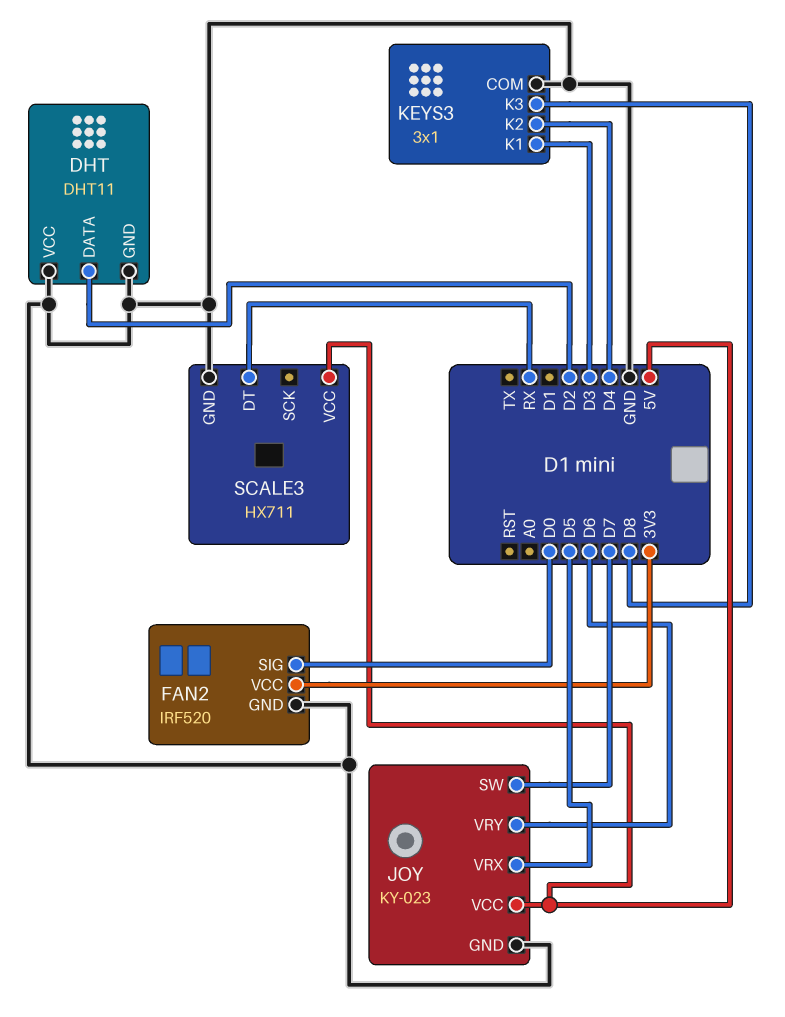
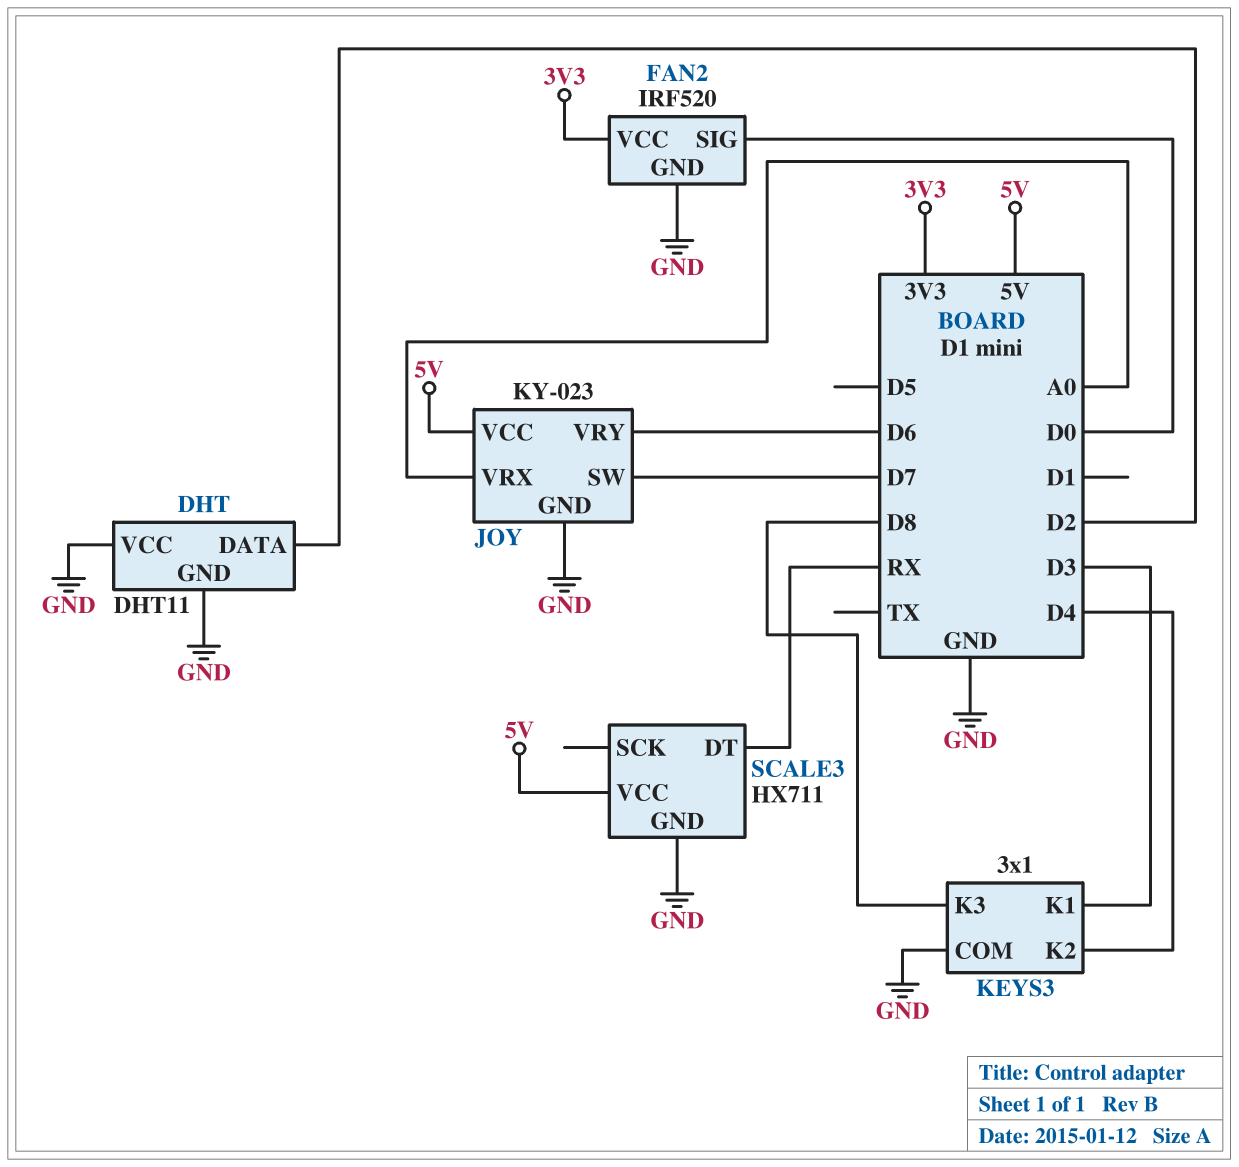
JOY pin VRX: D5 -> A0

